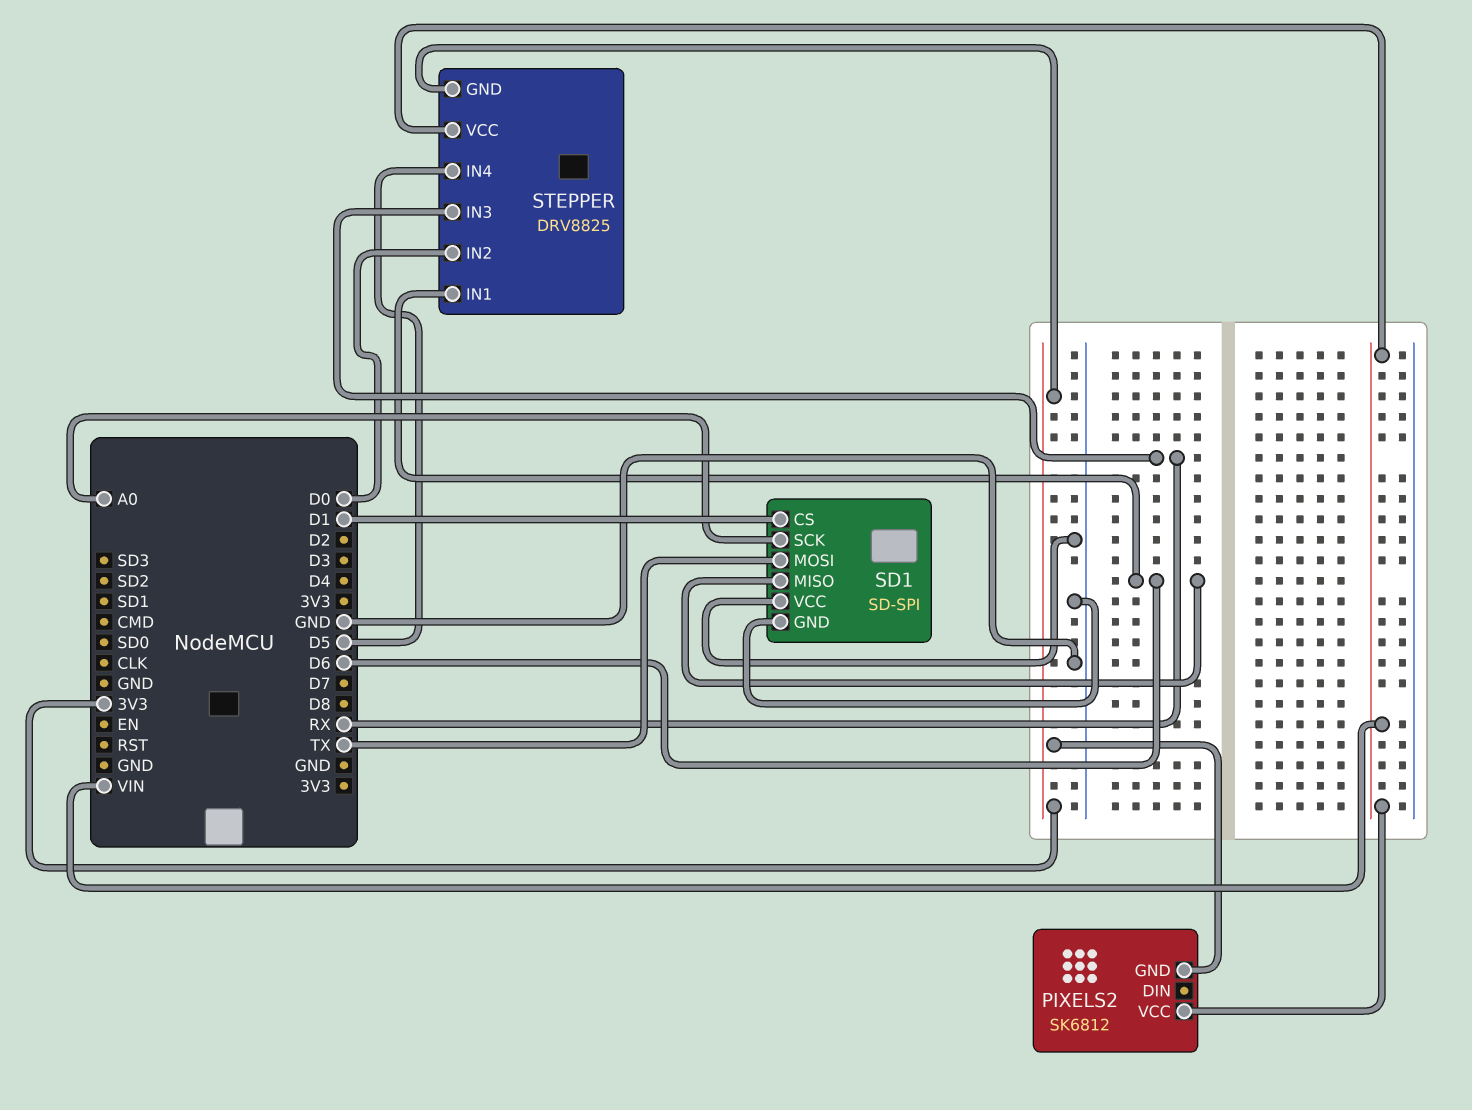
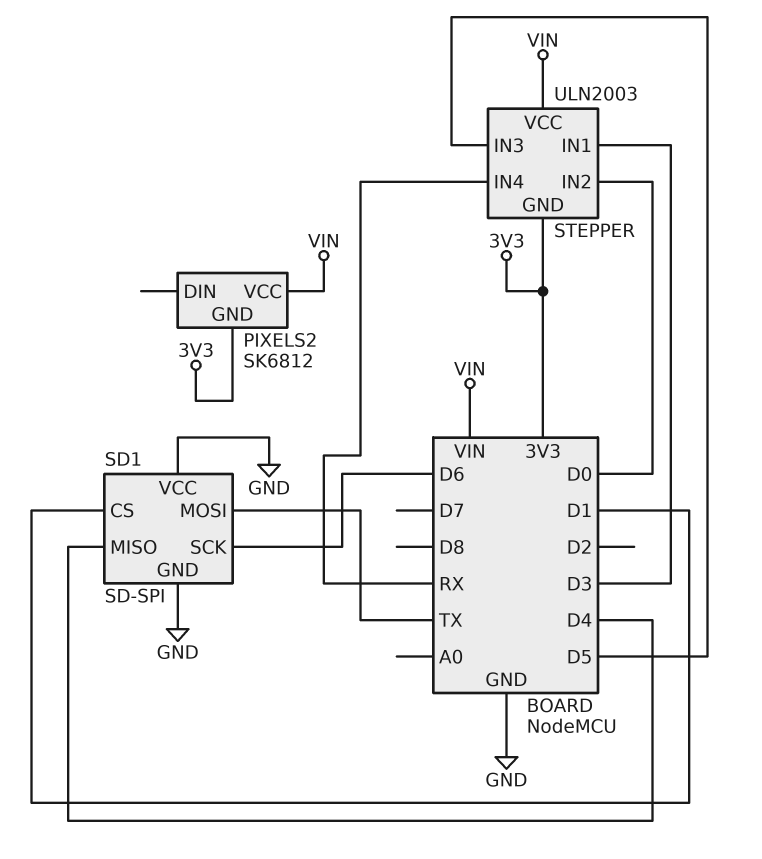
SD1 pin MISO: D6 -> D4
SD1 pin SCK: A0 -> D6
STEPPER: DRV8825 -> ULN2003
STEPPER pin IN1: D6 -> D3
STEPPER pin IN3: RX -> D5
STEPPER pin IN4: D5 -> RX

